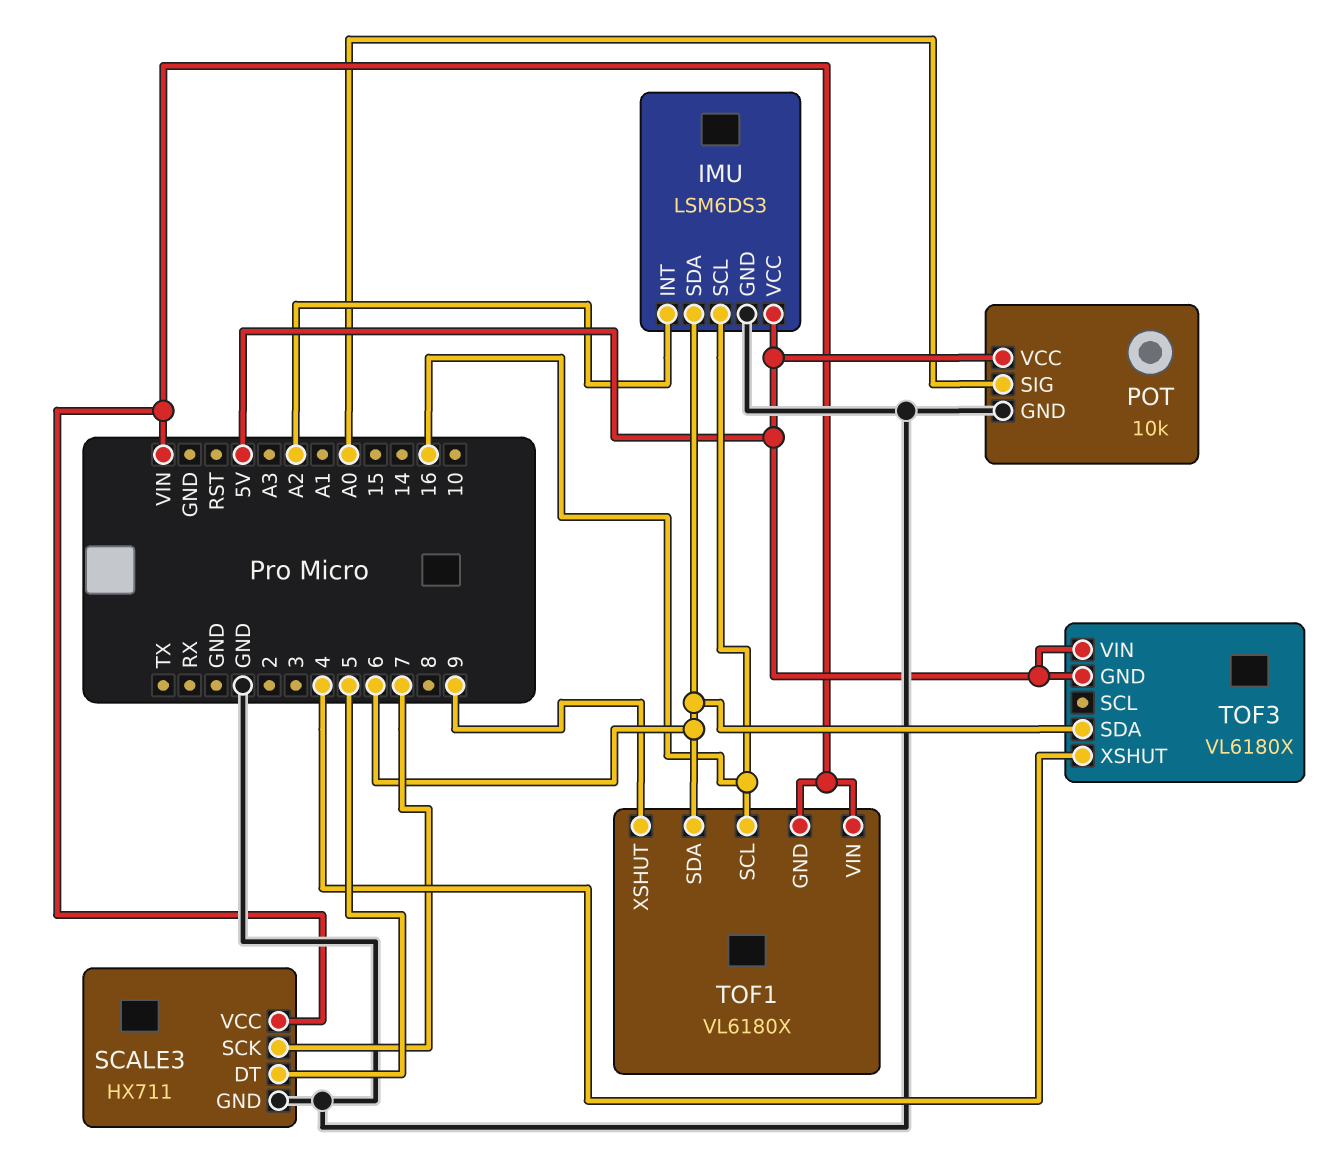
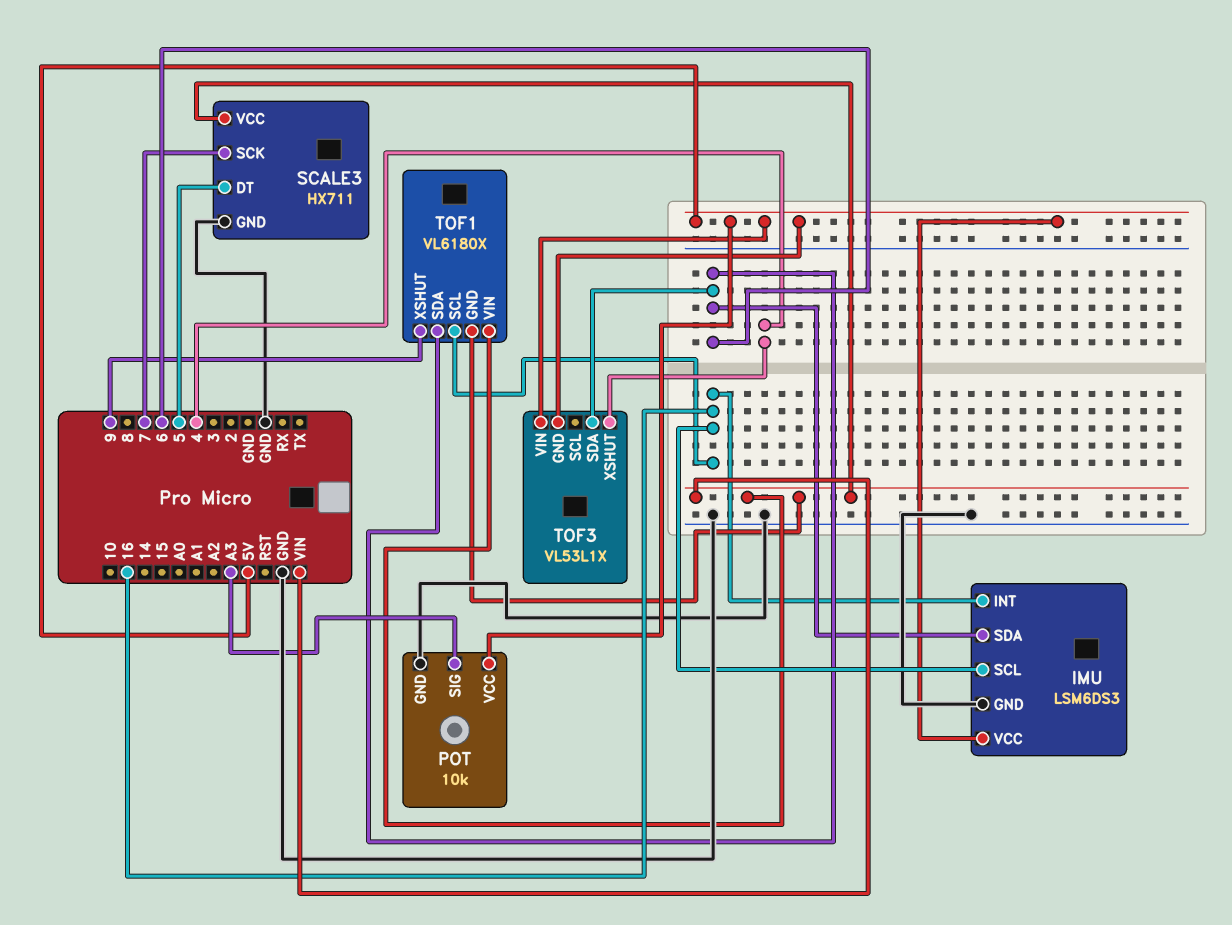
IMU pin INT: A2 -> 16
POT pin SIG: A0 -> A3
TOF3: VL6180X -> VL53L1X

